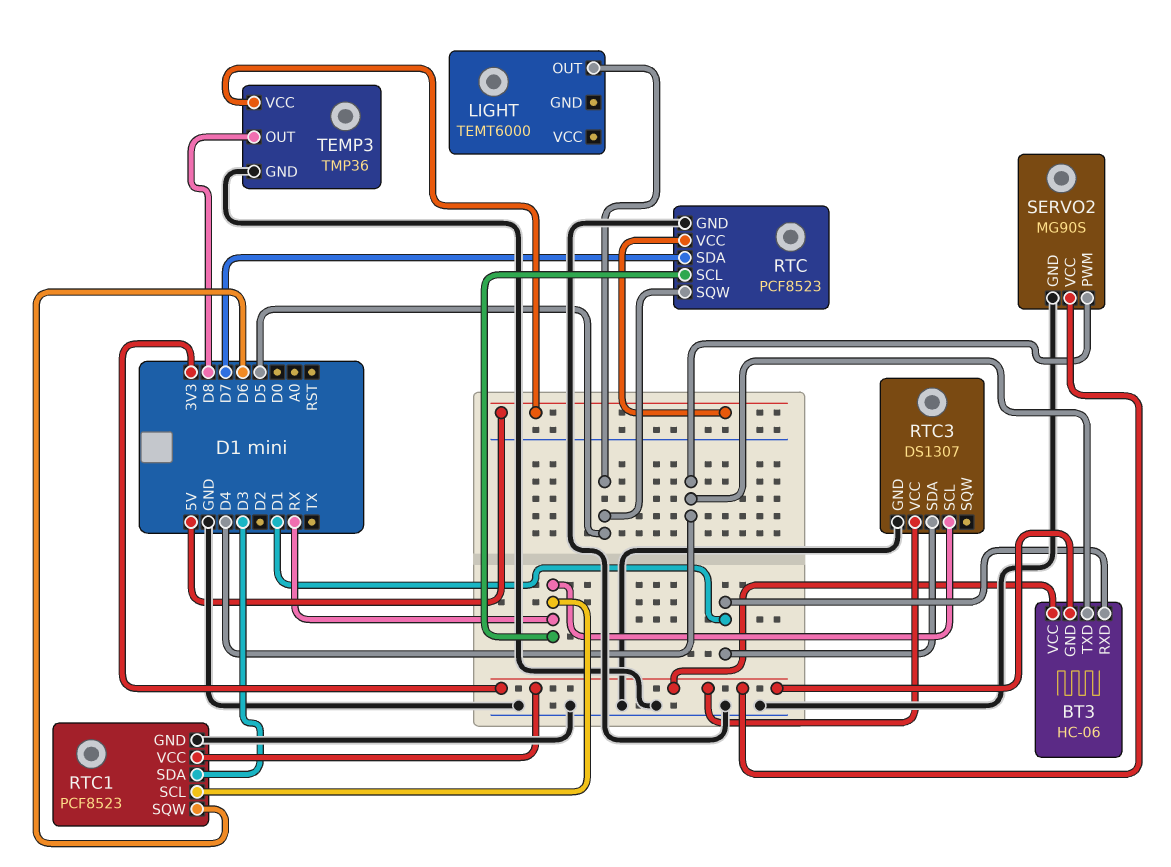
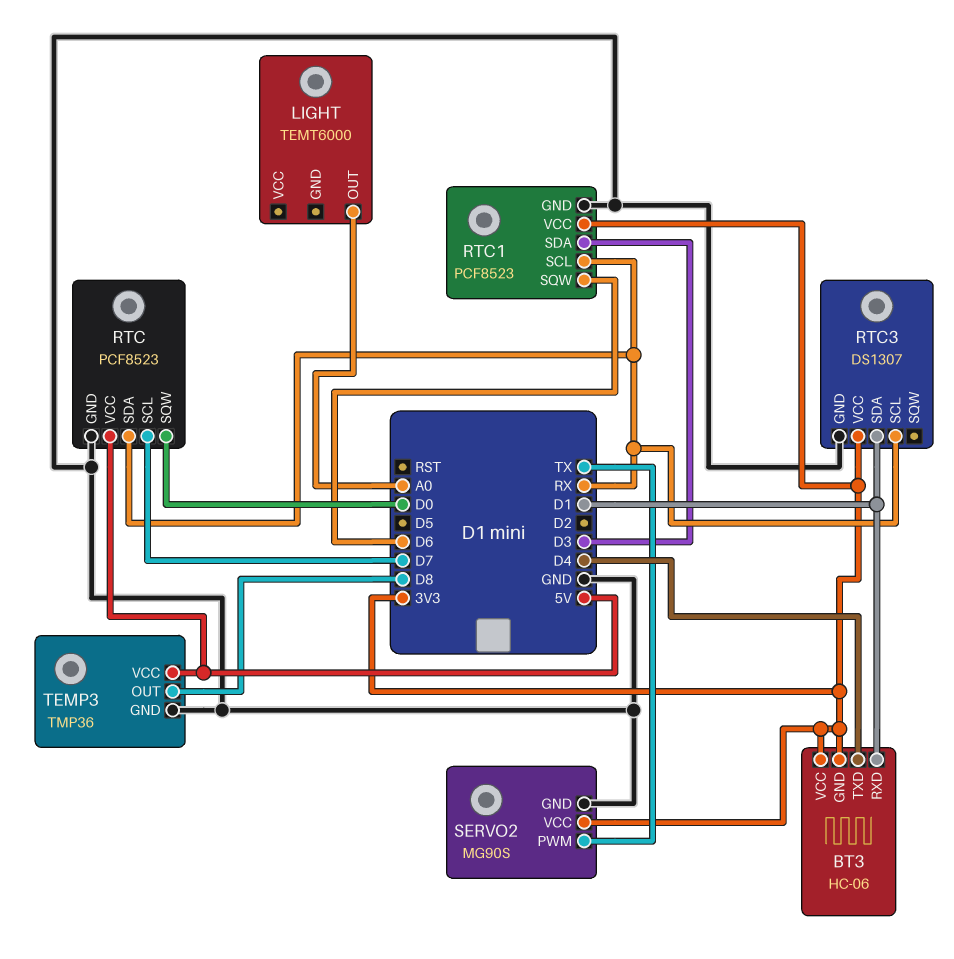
LIGHT pin OUT: D5 -> A0
RTC pin SCL: RX -> D7
RTC pin SDA: D7 -> RX
RTC pin SQW: D5 -> D0
SERVO2 pin PWM: D4 -> TX

